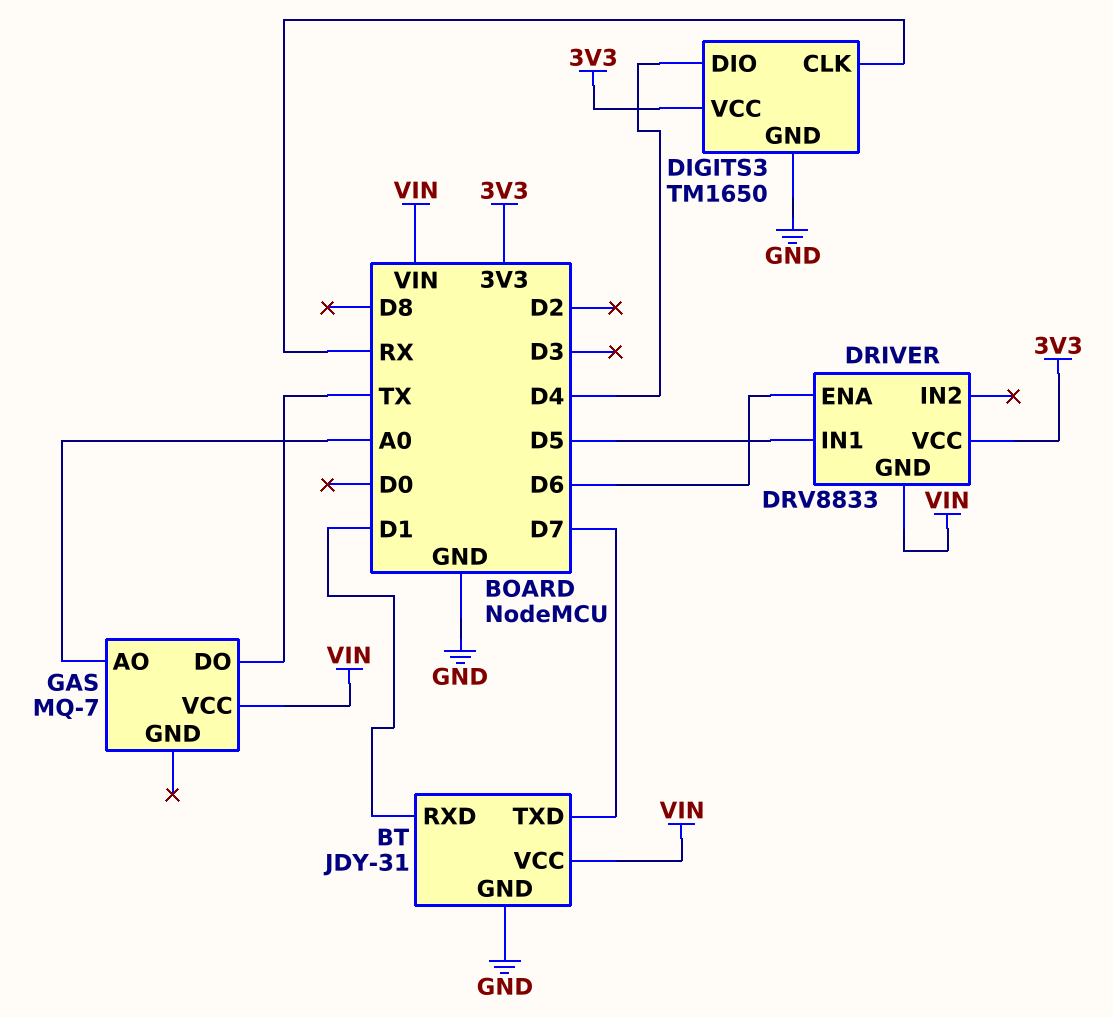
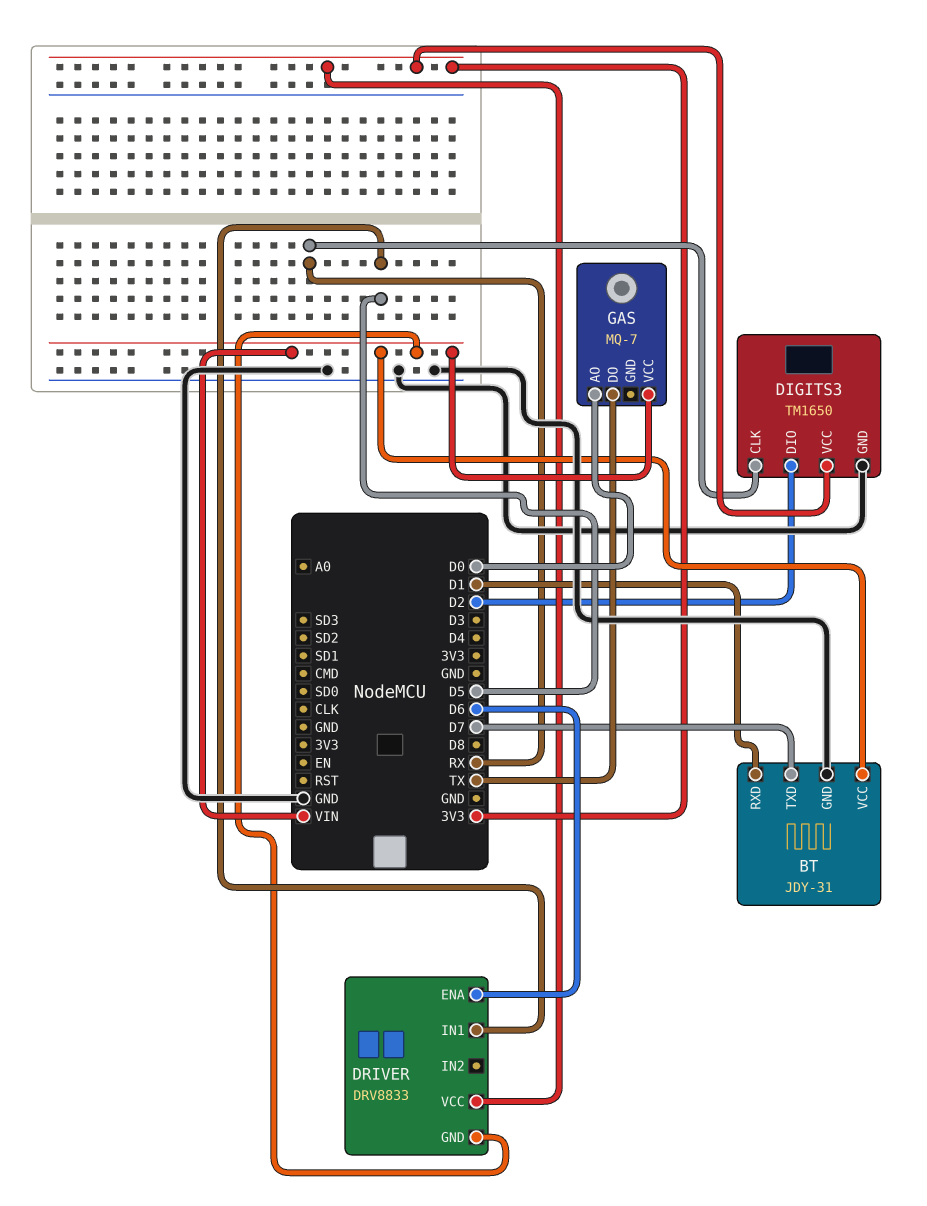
DIGITS3 pin DIO: D4 -> D2
GAS pin AO: A0 -> D0

